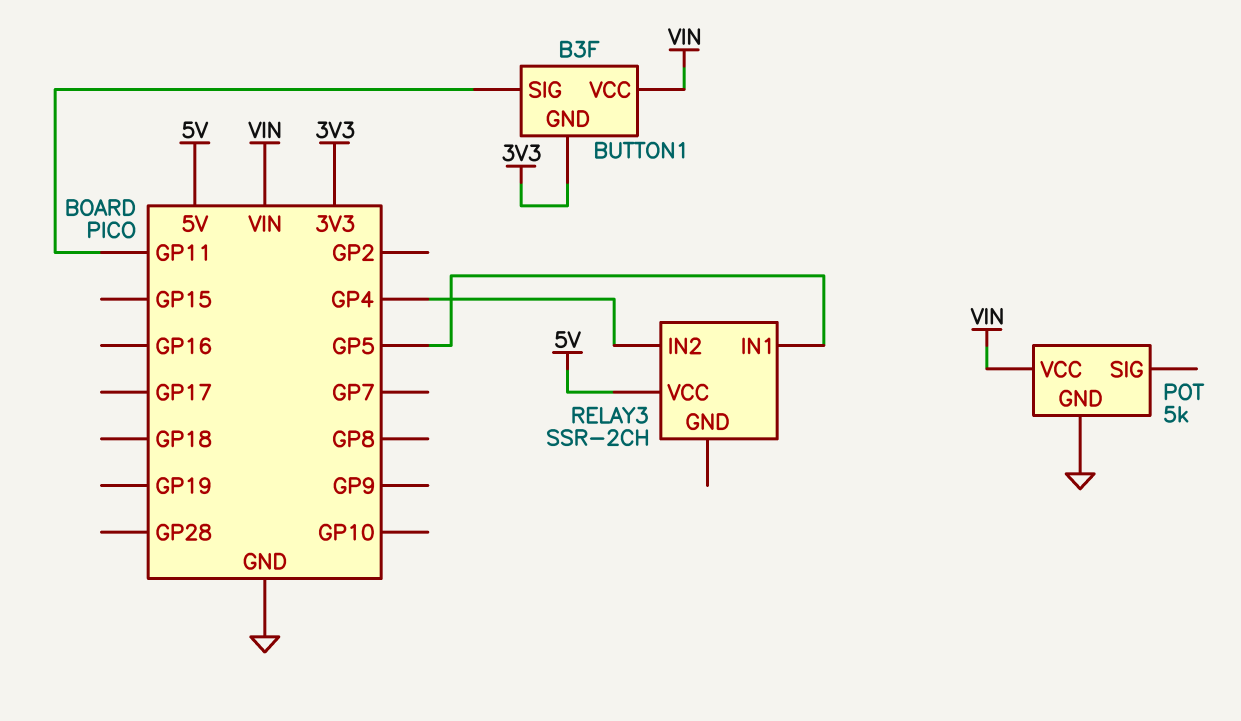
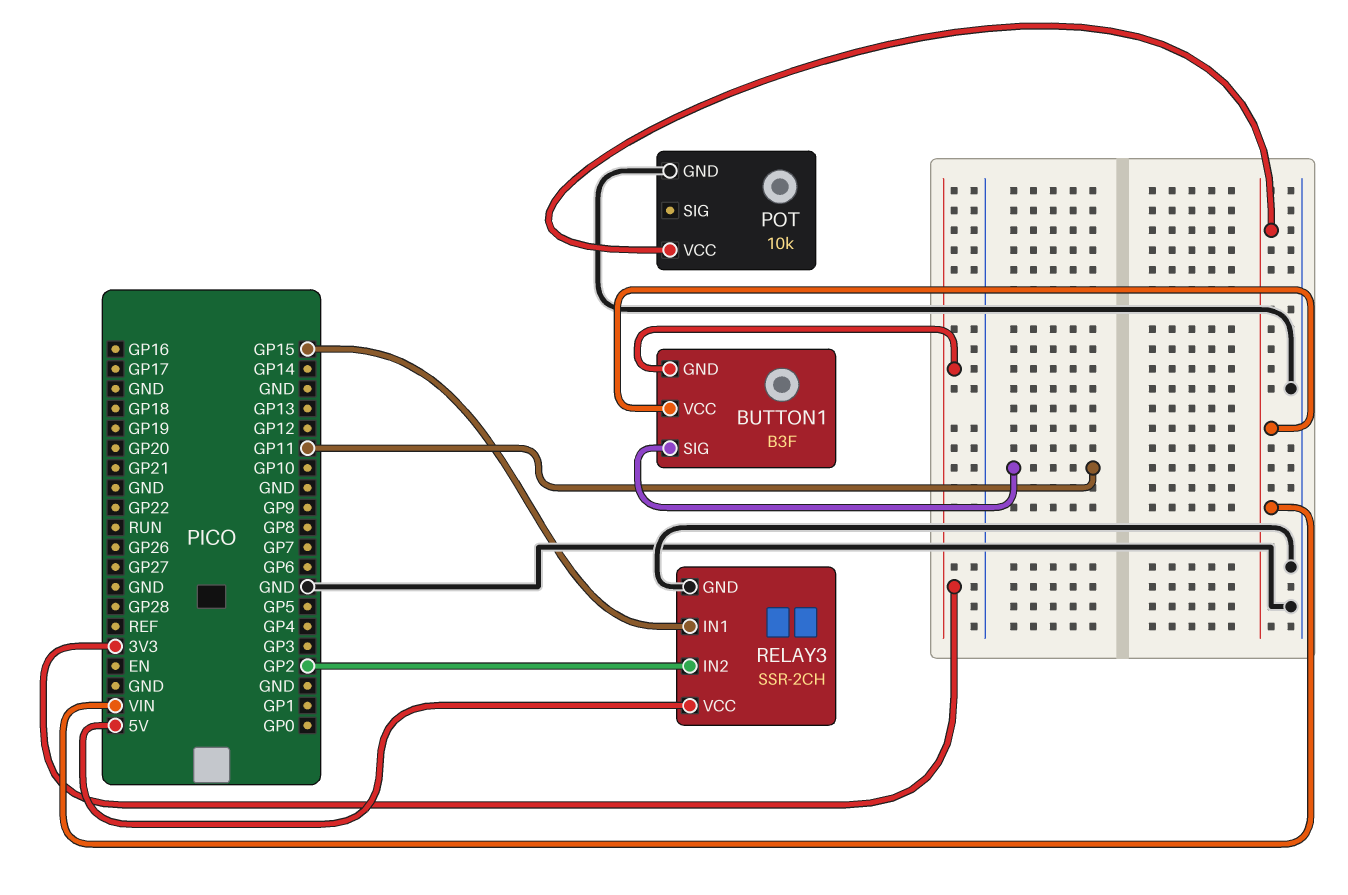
POT: 5k -> 10k
RELAY3 pin GND: none -> GND
RELAY3 pin IN1: GP5 -> GP15
RELAY3 pin IN2: GP4 -> GP2

